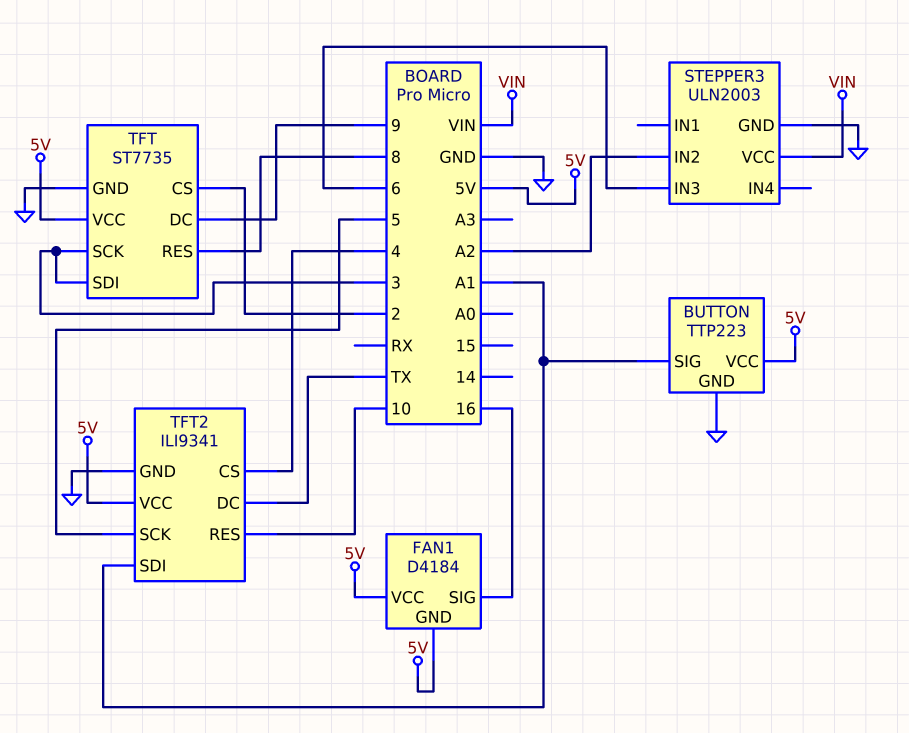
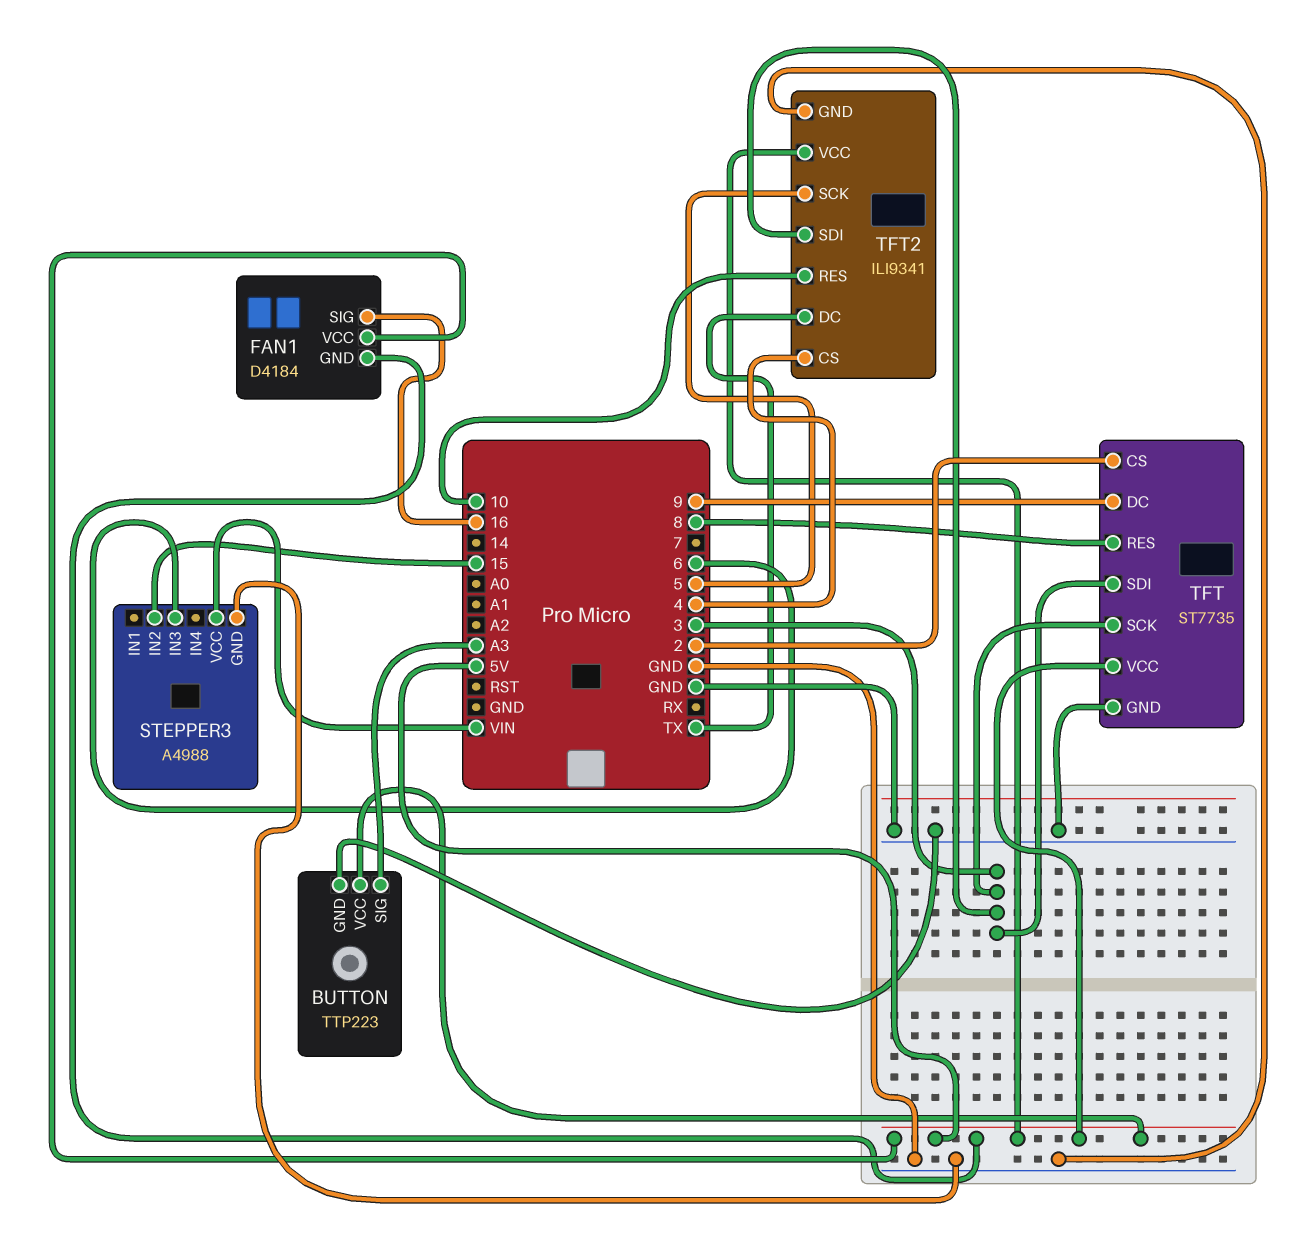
BUTTON pin SIG: A1 -> A3
STEPPER3: ULN2003 -> A4988
STEPPER3 pin IN2: A2 -> 15
TFT2 pin SDI: A1 -> 3

